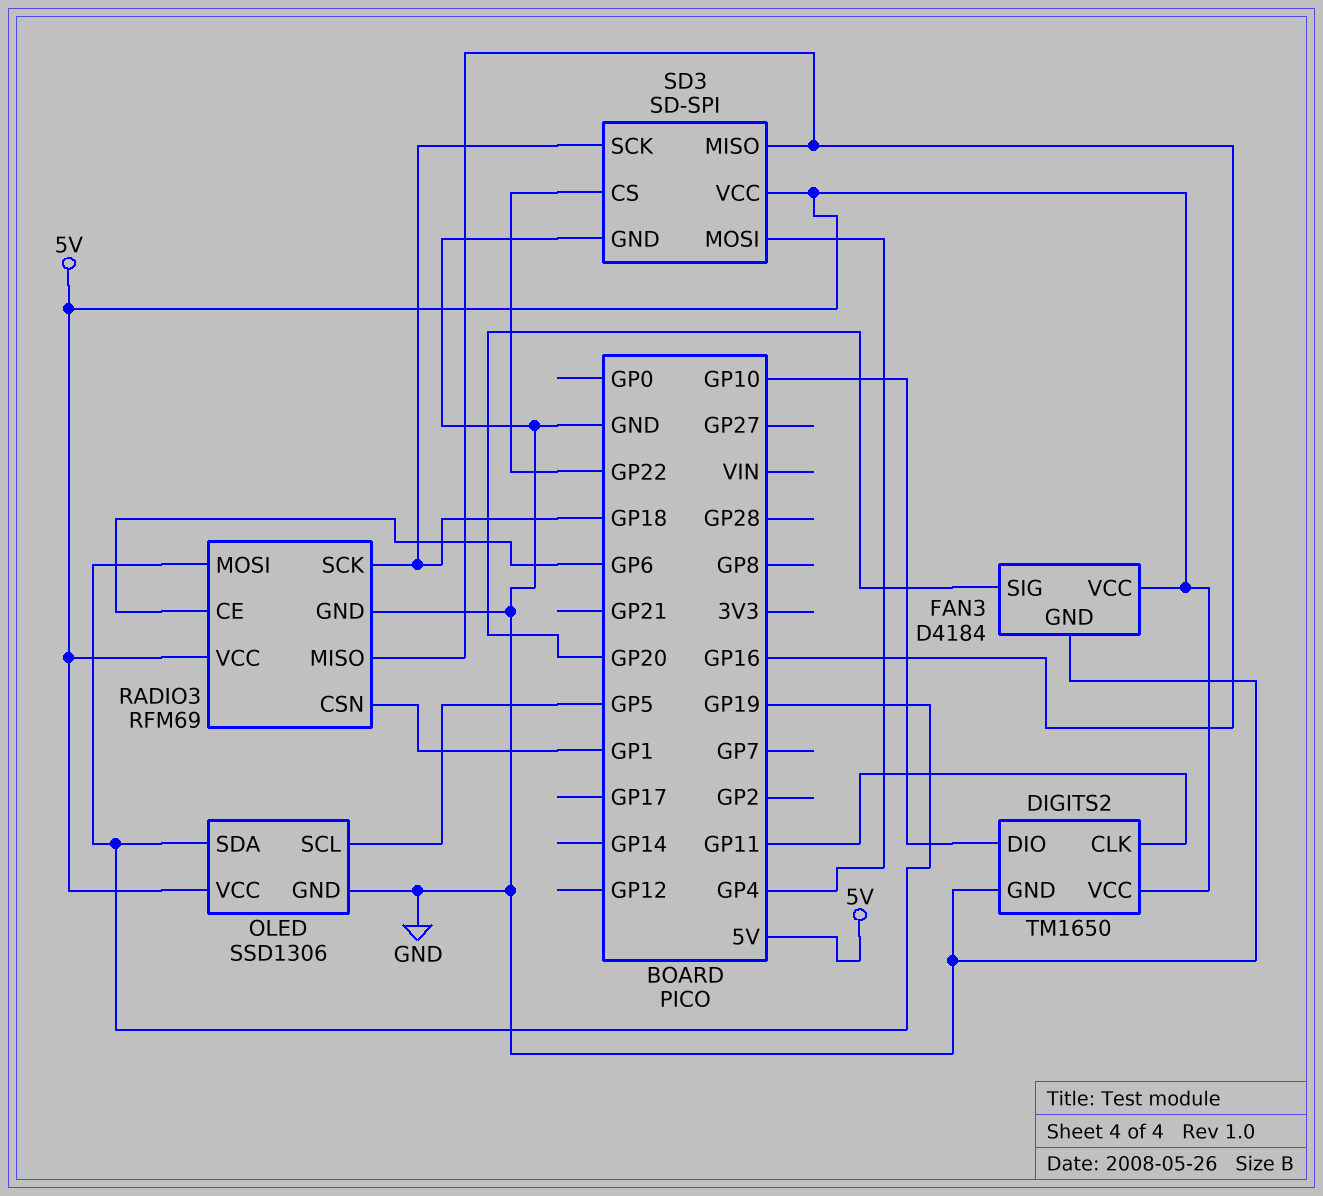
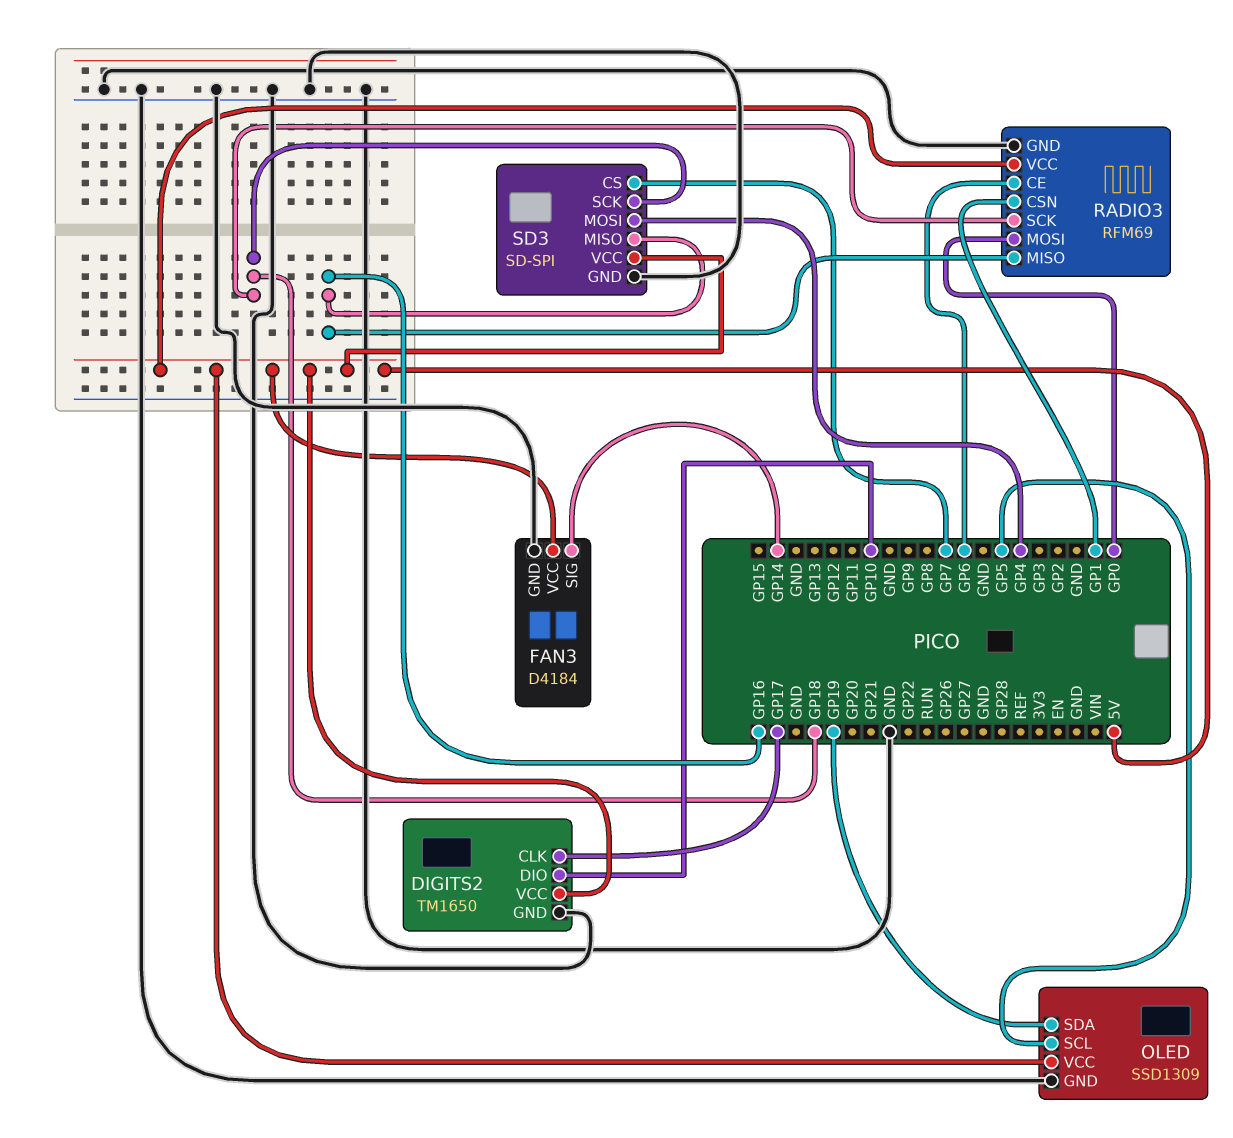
DIGITS2 pin CLK: GP11 -> GP17
FAN3 pin SIG: GP20 -> GP14
OLED: SSD1306 -> SSD1309
RADIO3 pin MOSI: GP19 -> GP0
SD3 pin CS: GP22 -> GP7

